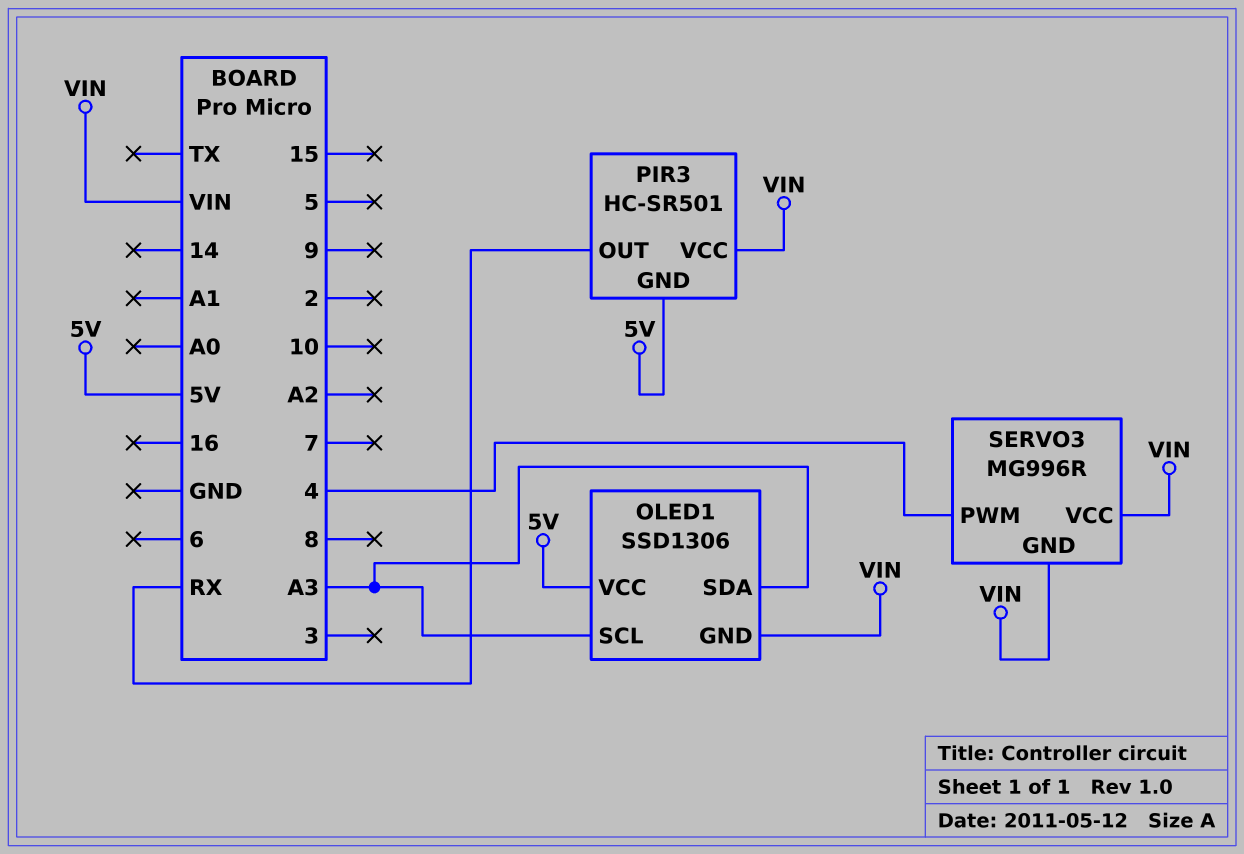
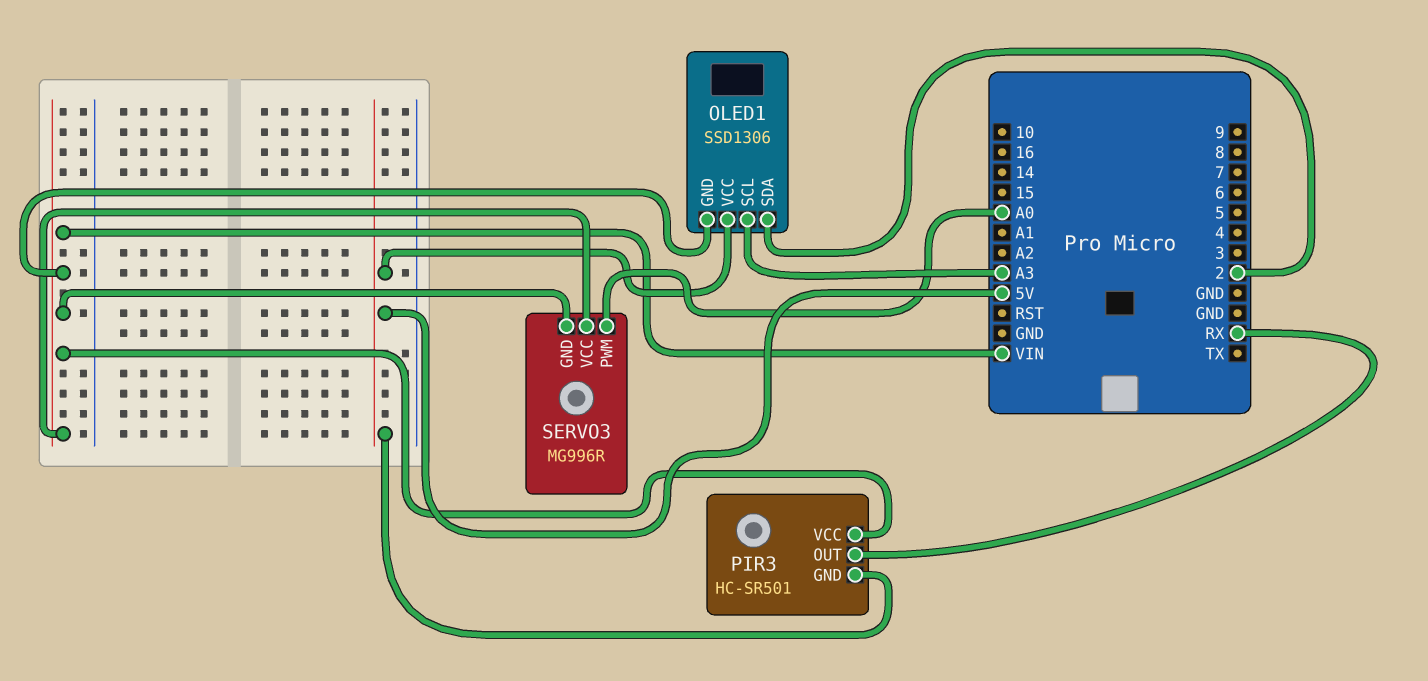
OLED1 pin SDA: A3 -> 2
SERVO3 pin PWM: 4 -> A0

